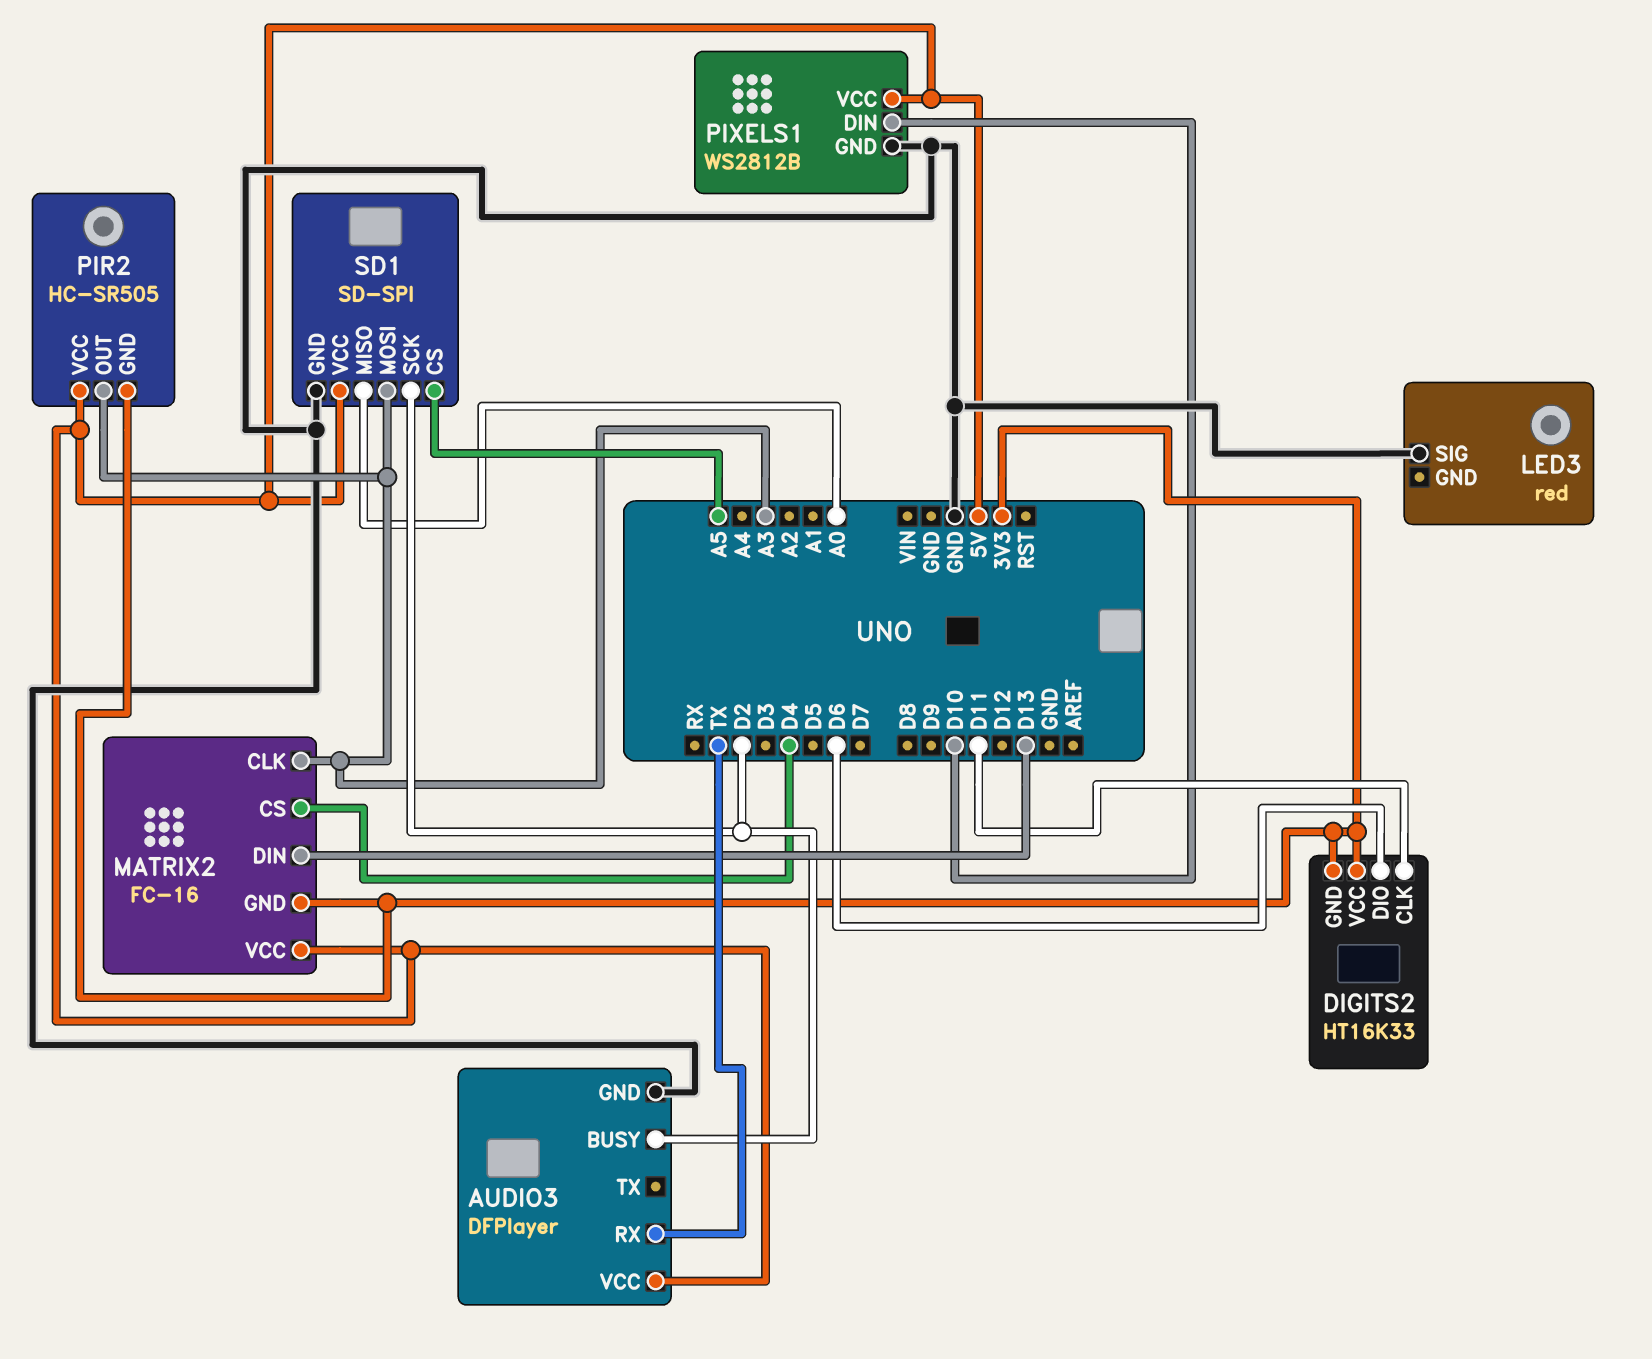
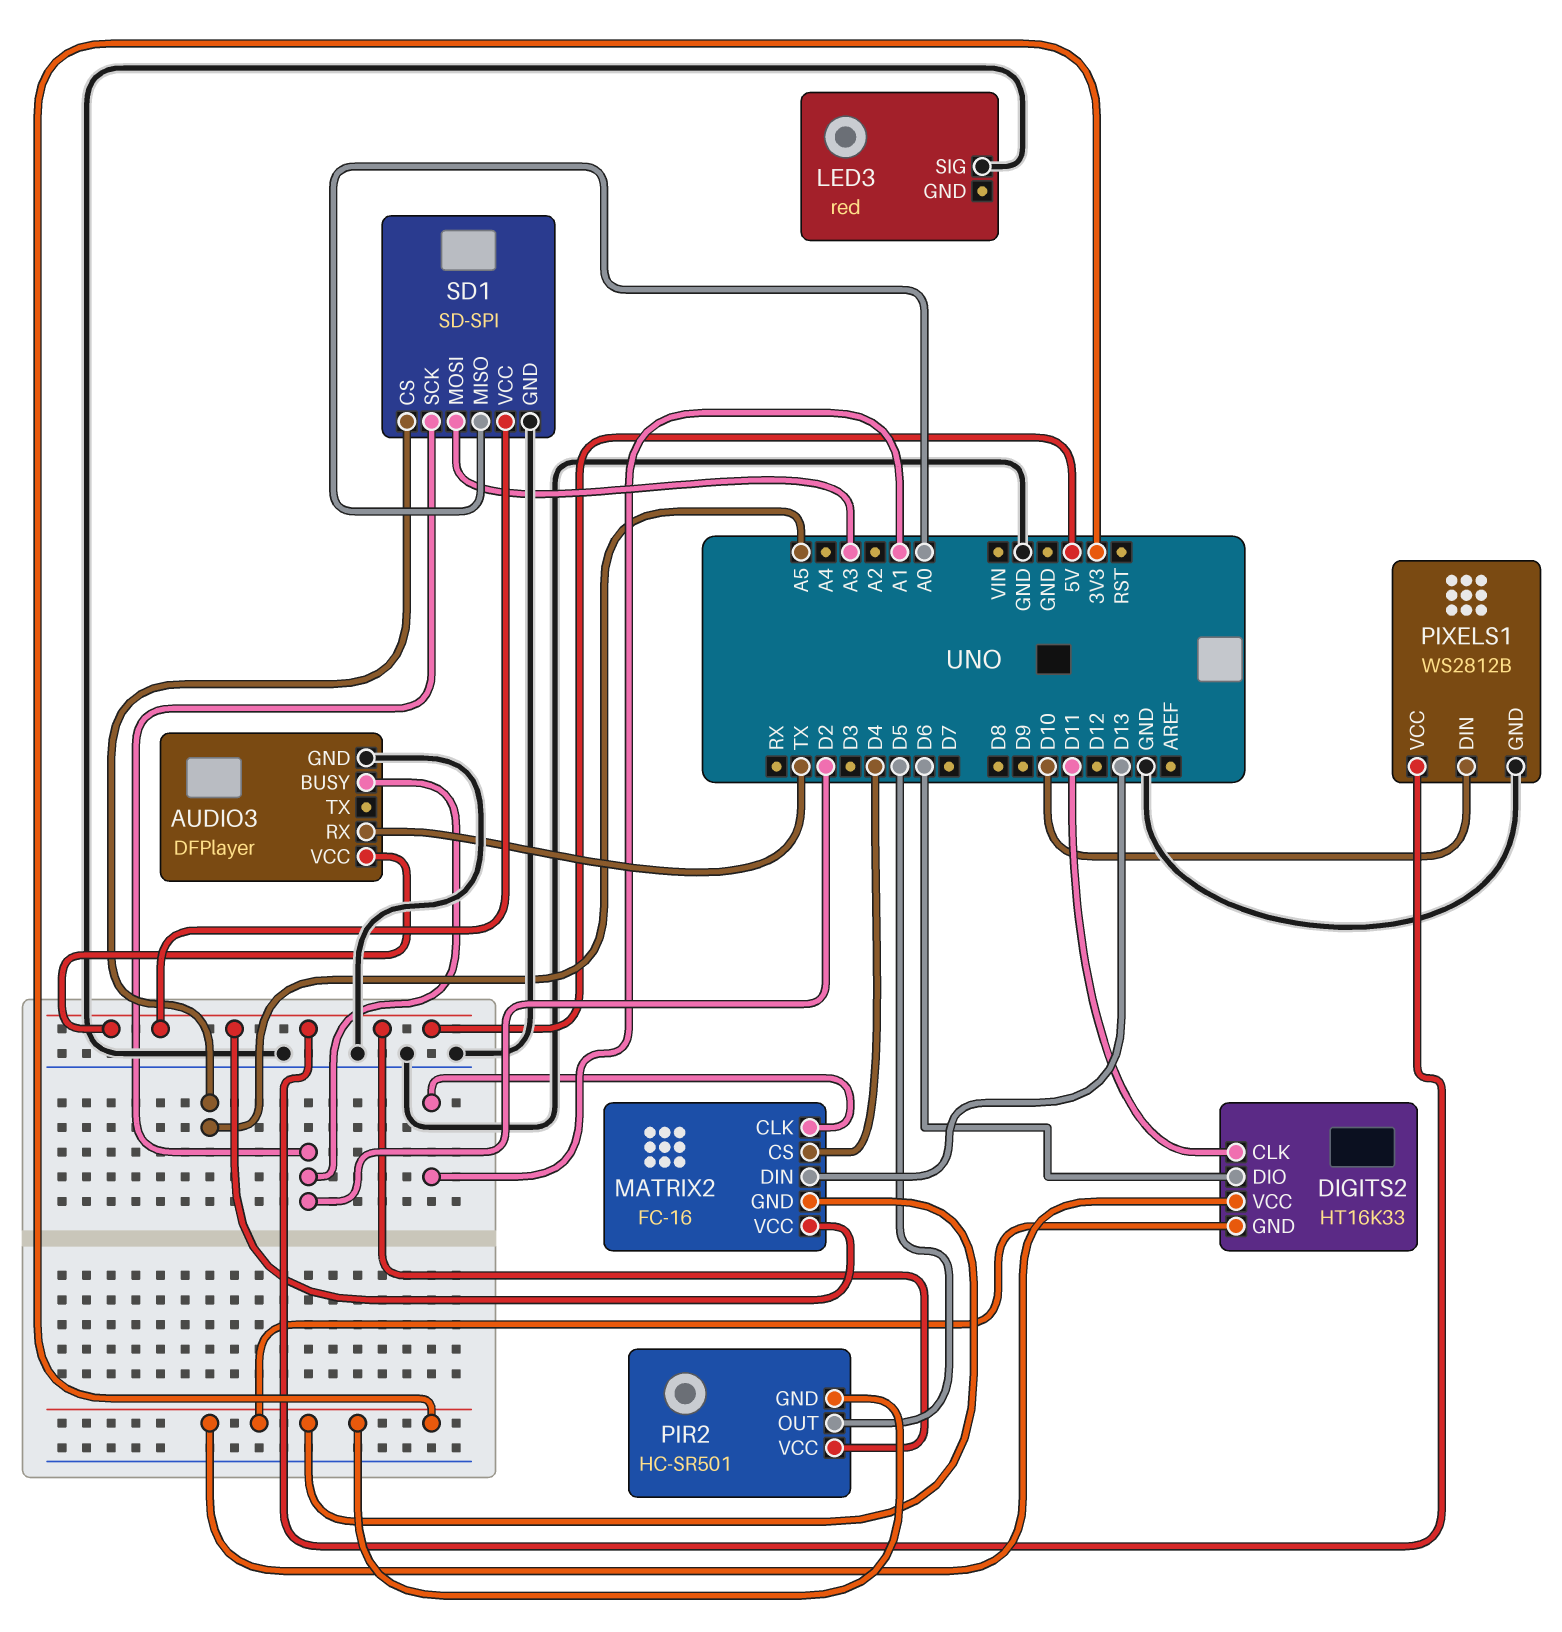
MATRIX2 pin CLK: A3 -> A1
PIR2: HC-SR505 -> HC-SR501
PIR2 pin OUT: A3 -> D5

